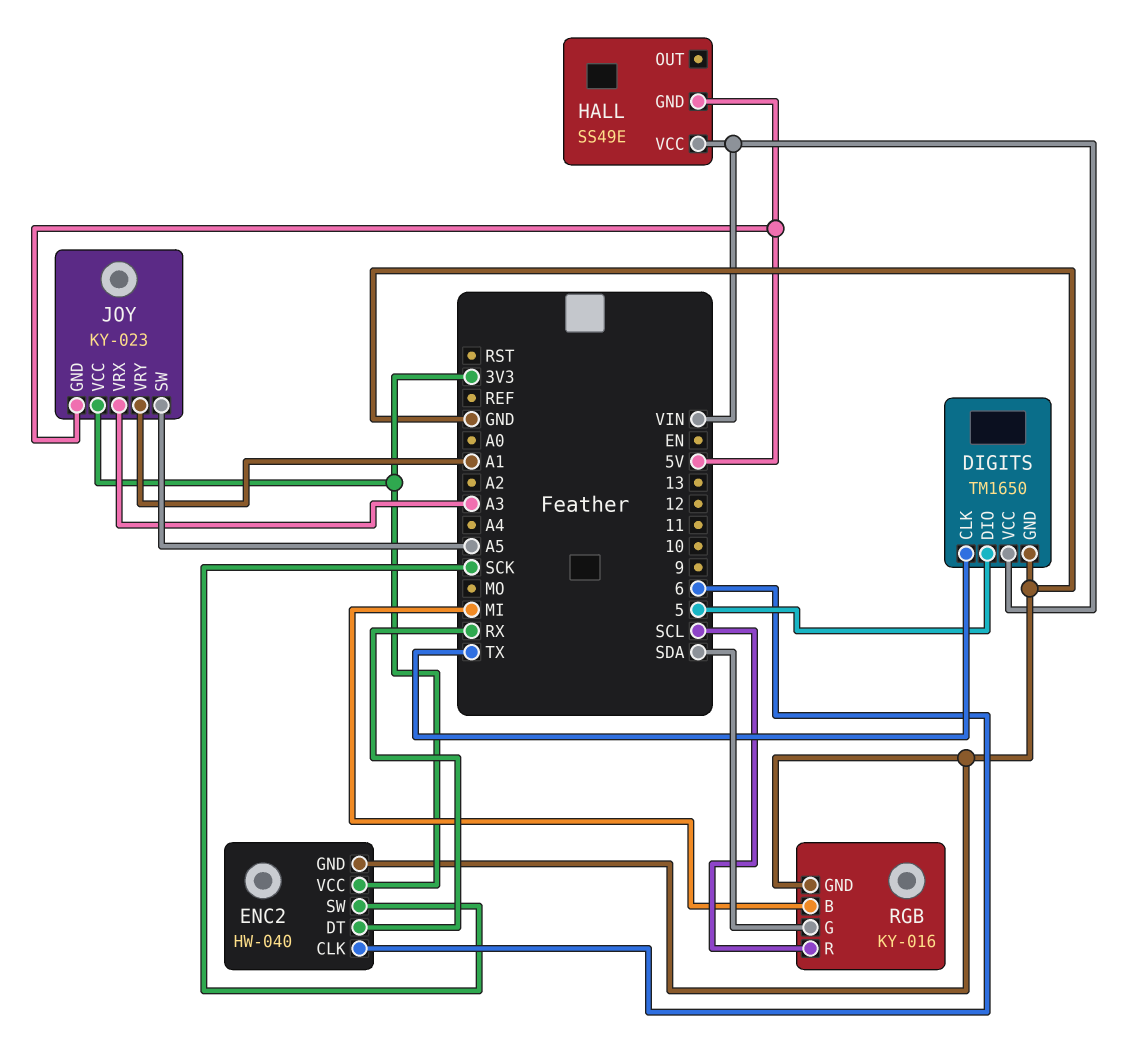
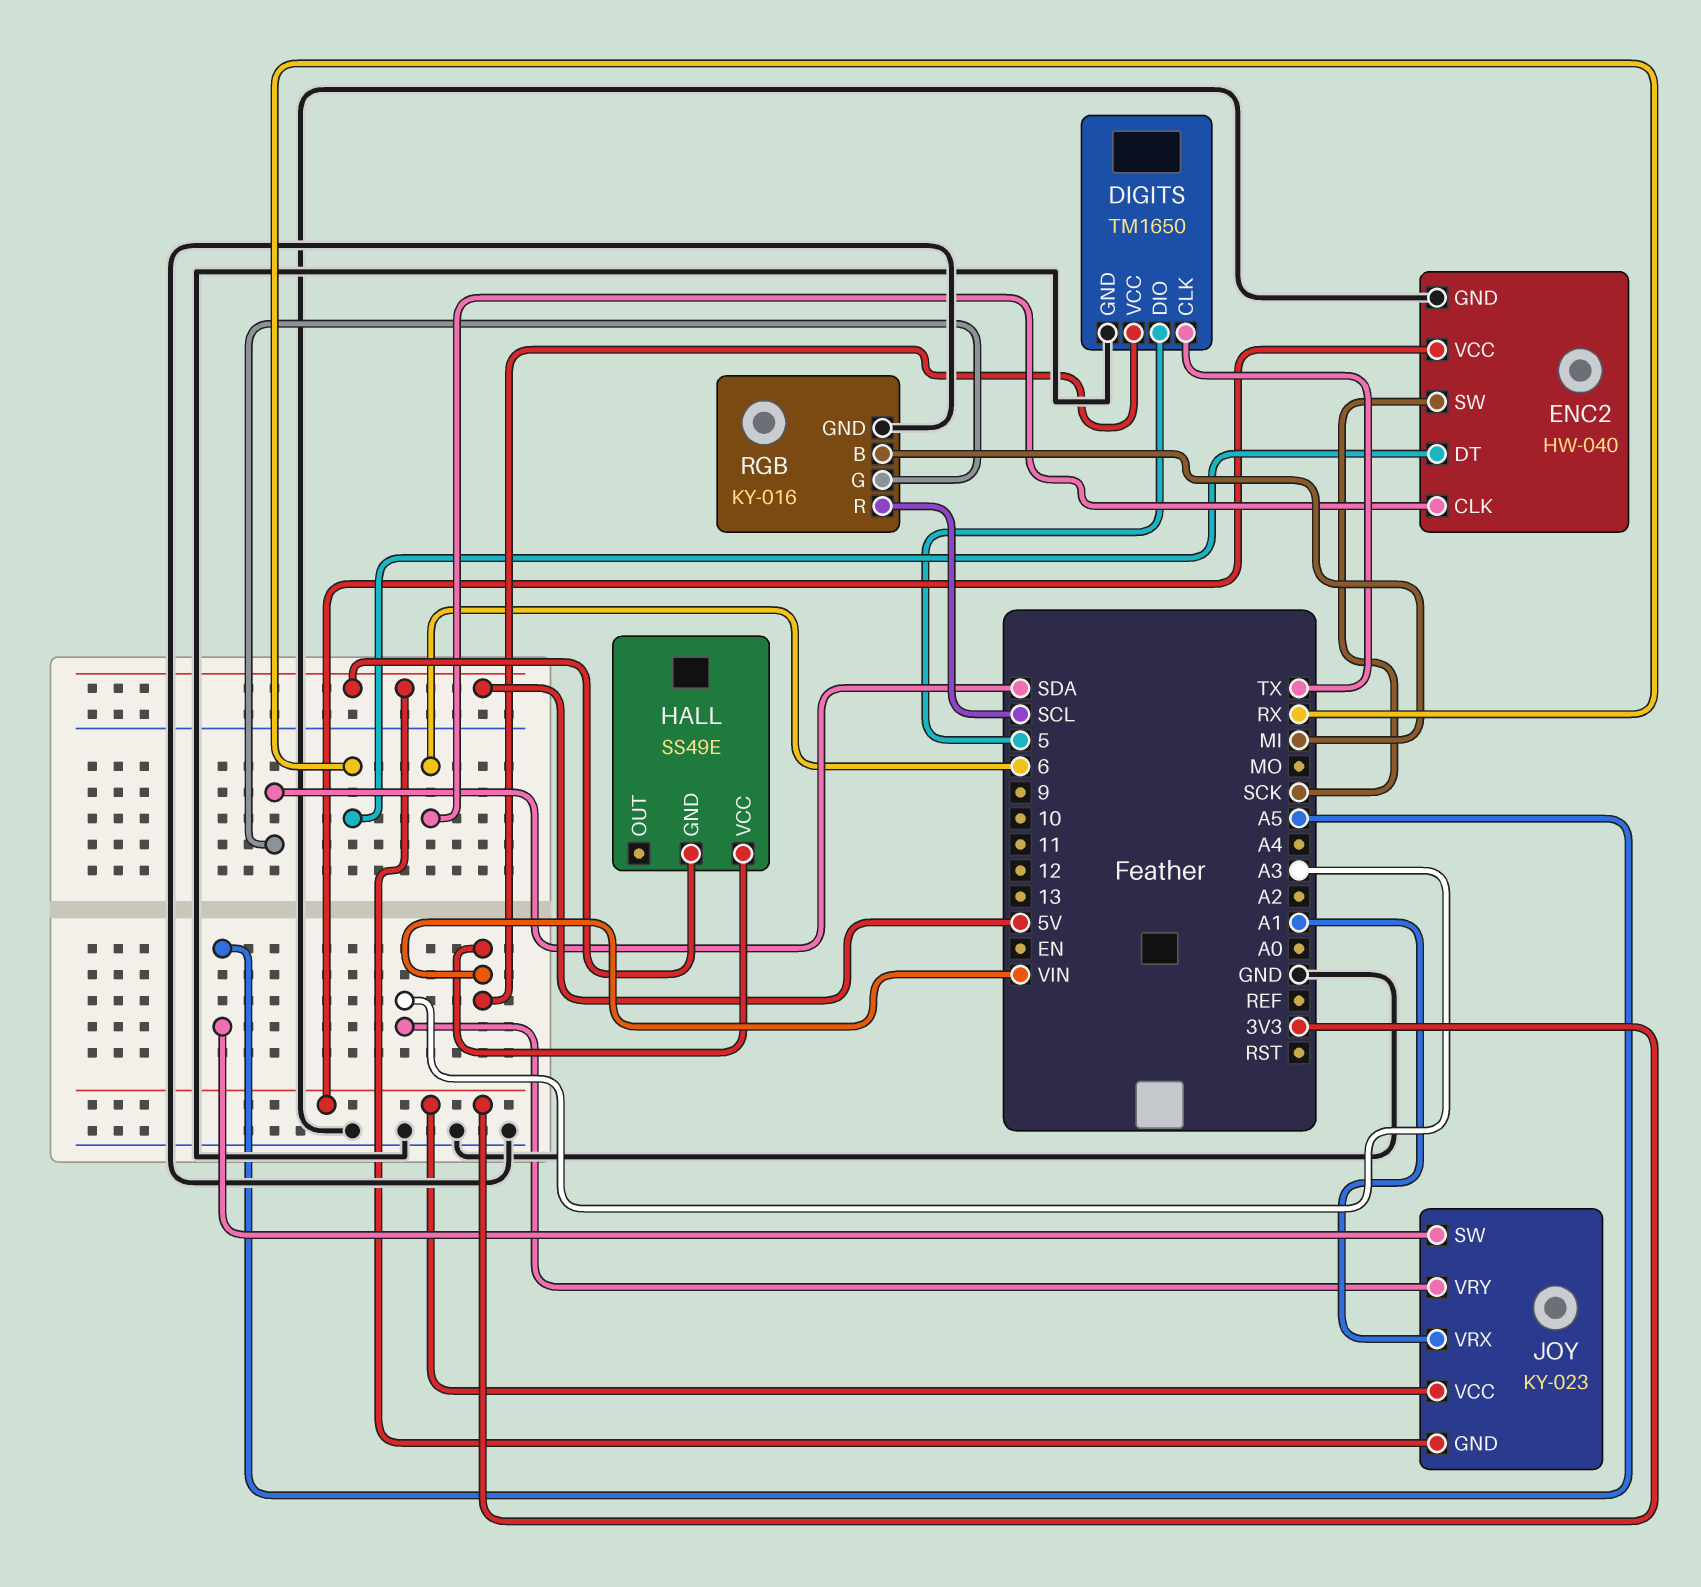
JOY pin VRX: A3 -> A1
JOY pin VRY: A1 -> A3

